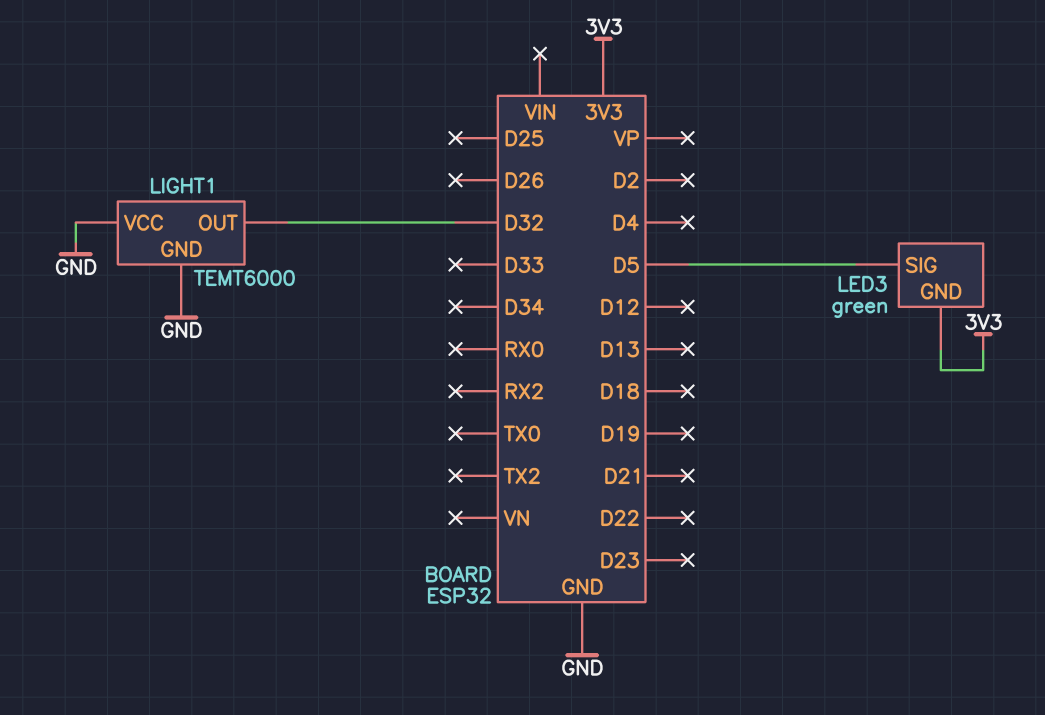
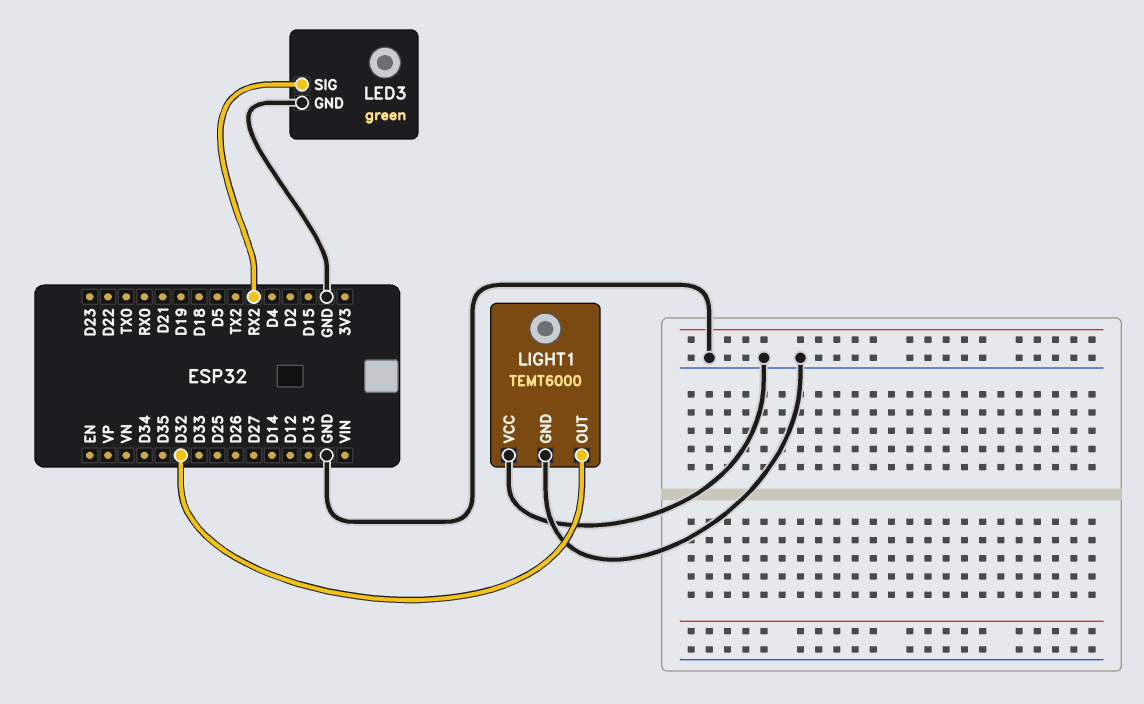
LED3 pin GND: 3V3 -> GND
LED3 pin SIG: D5 -> RX2

